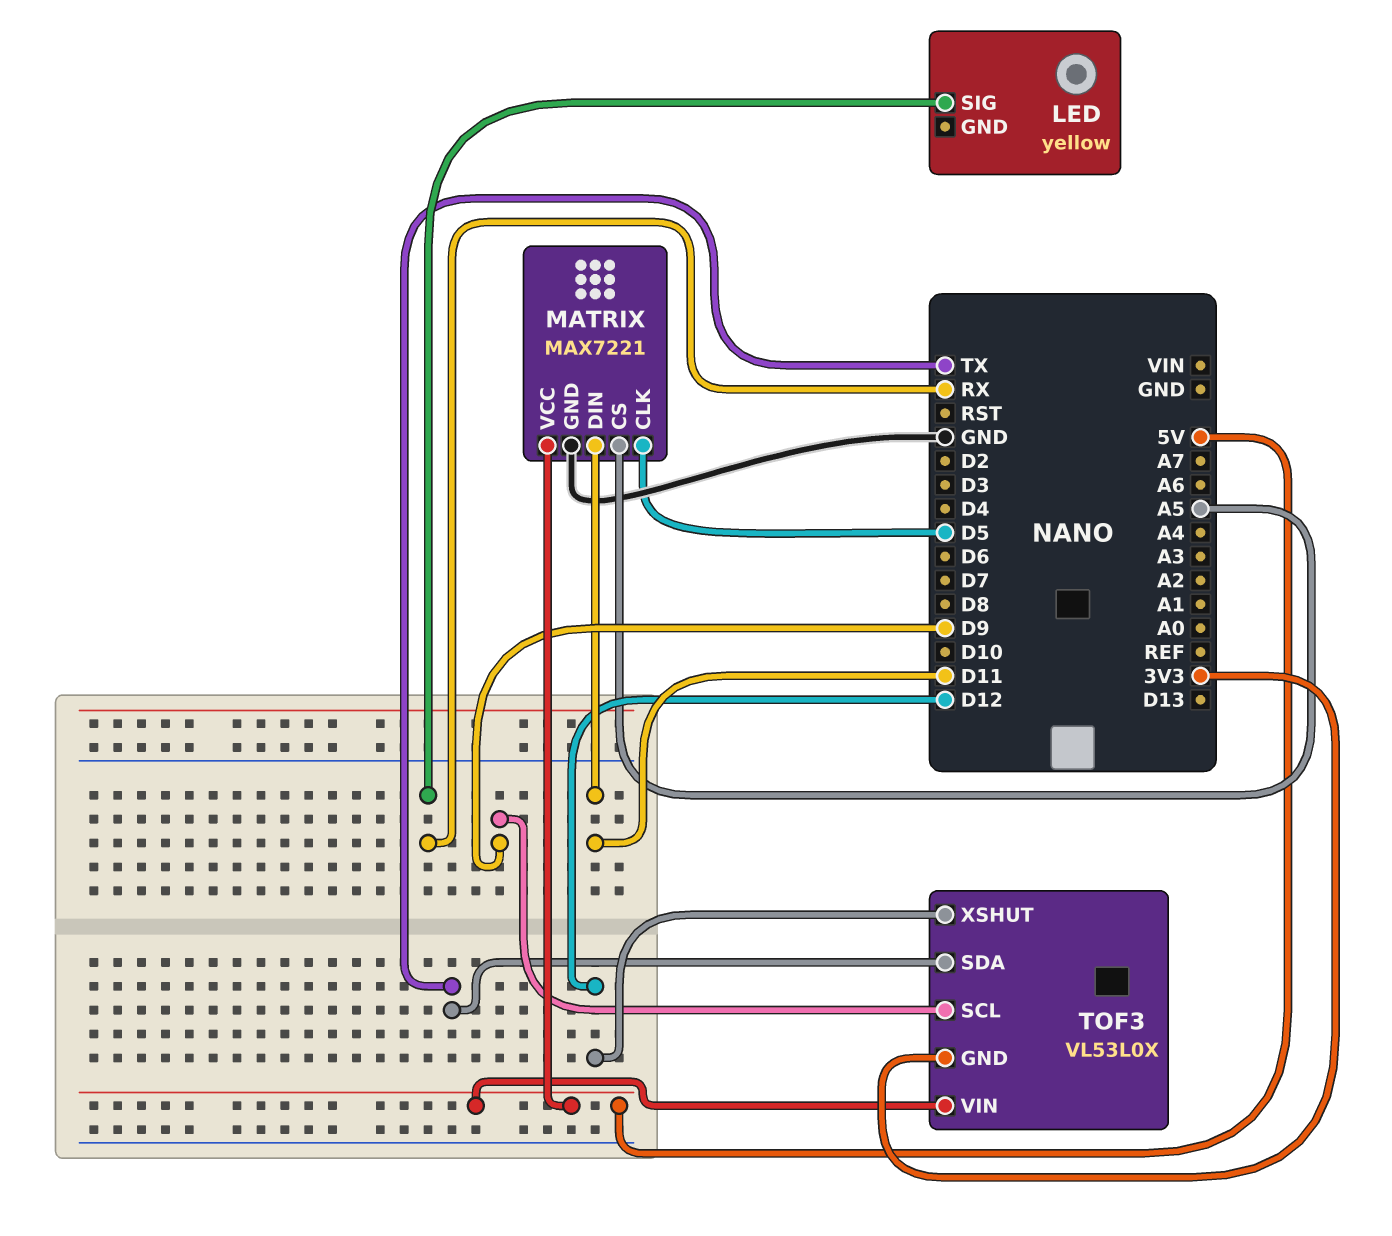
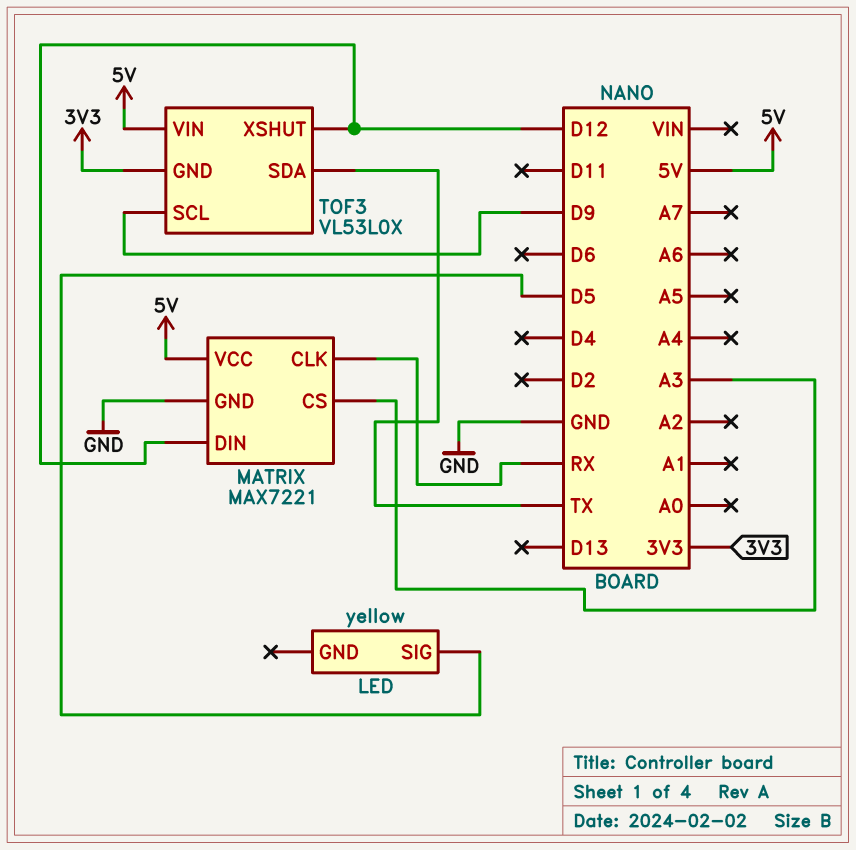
LED pin SIG: RX -> D5
MATRIX pin CLK: D5 -> RX
MATRIX pin CS: A5 -> A3
MATRIX pin DIN: D11 -> D12

